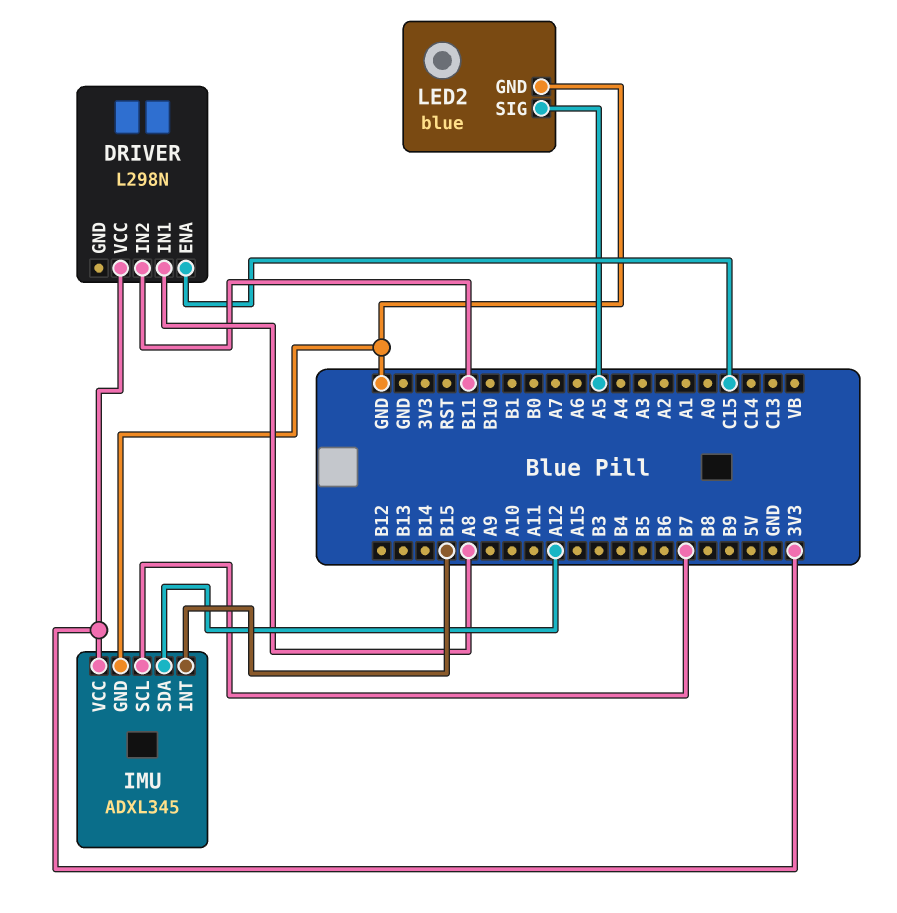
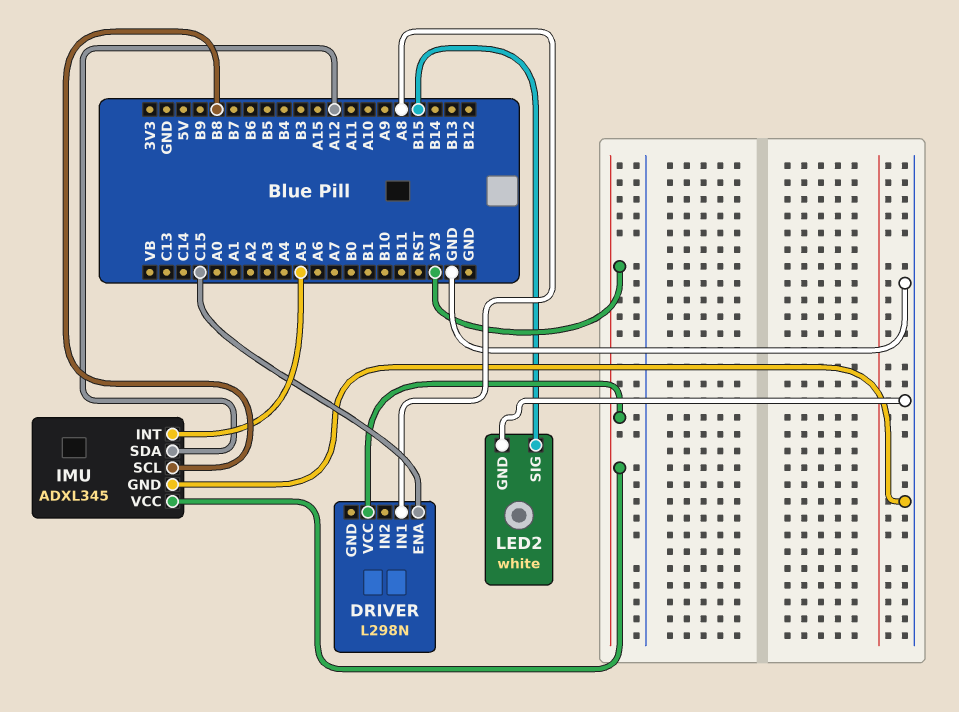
DRIVER pin IN2: B11 -> none
IMU pin INT: B15 -> A5
IMU pin SCL: B7 -> B8
LED2: blue -> white
LED2 pin SIG: A5 -> B15

